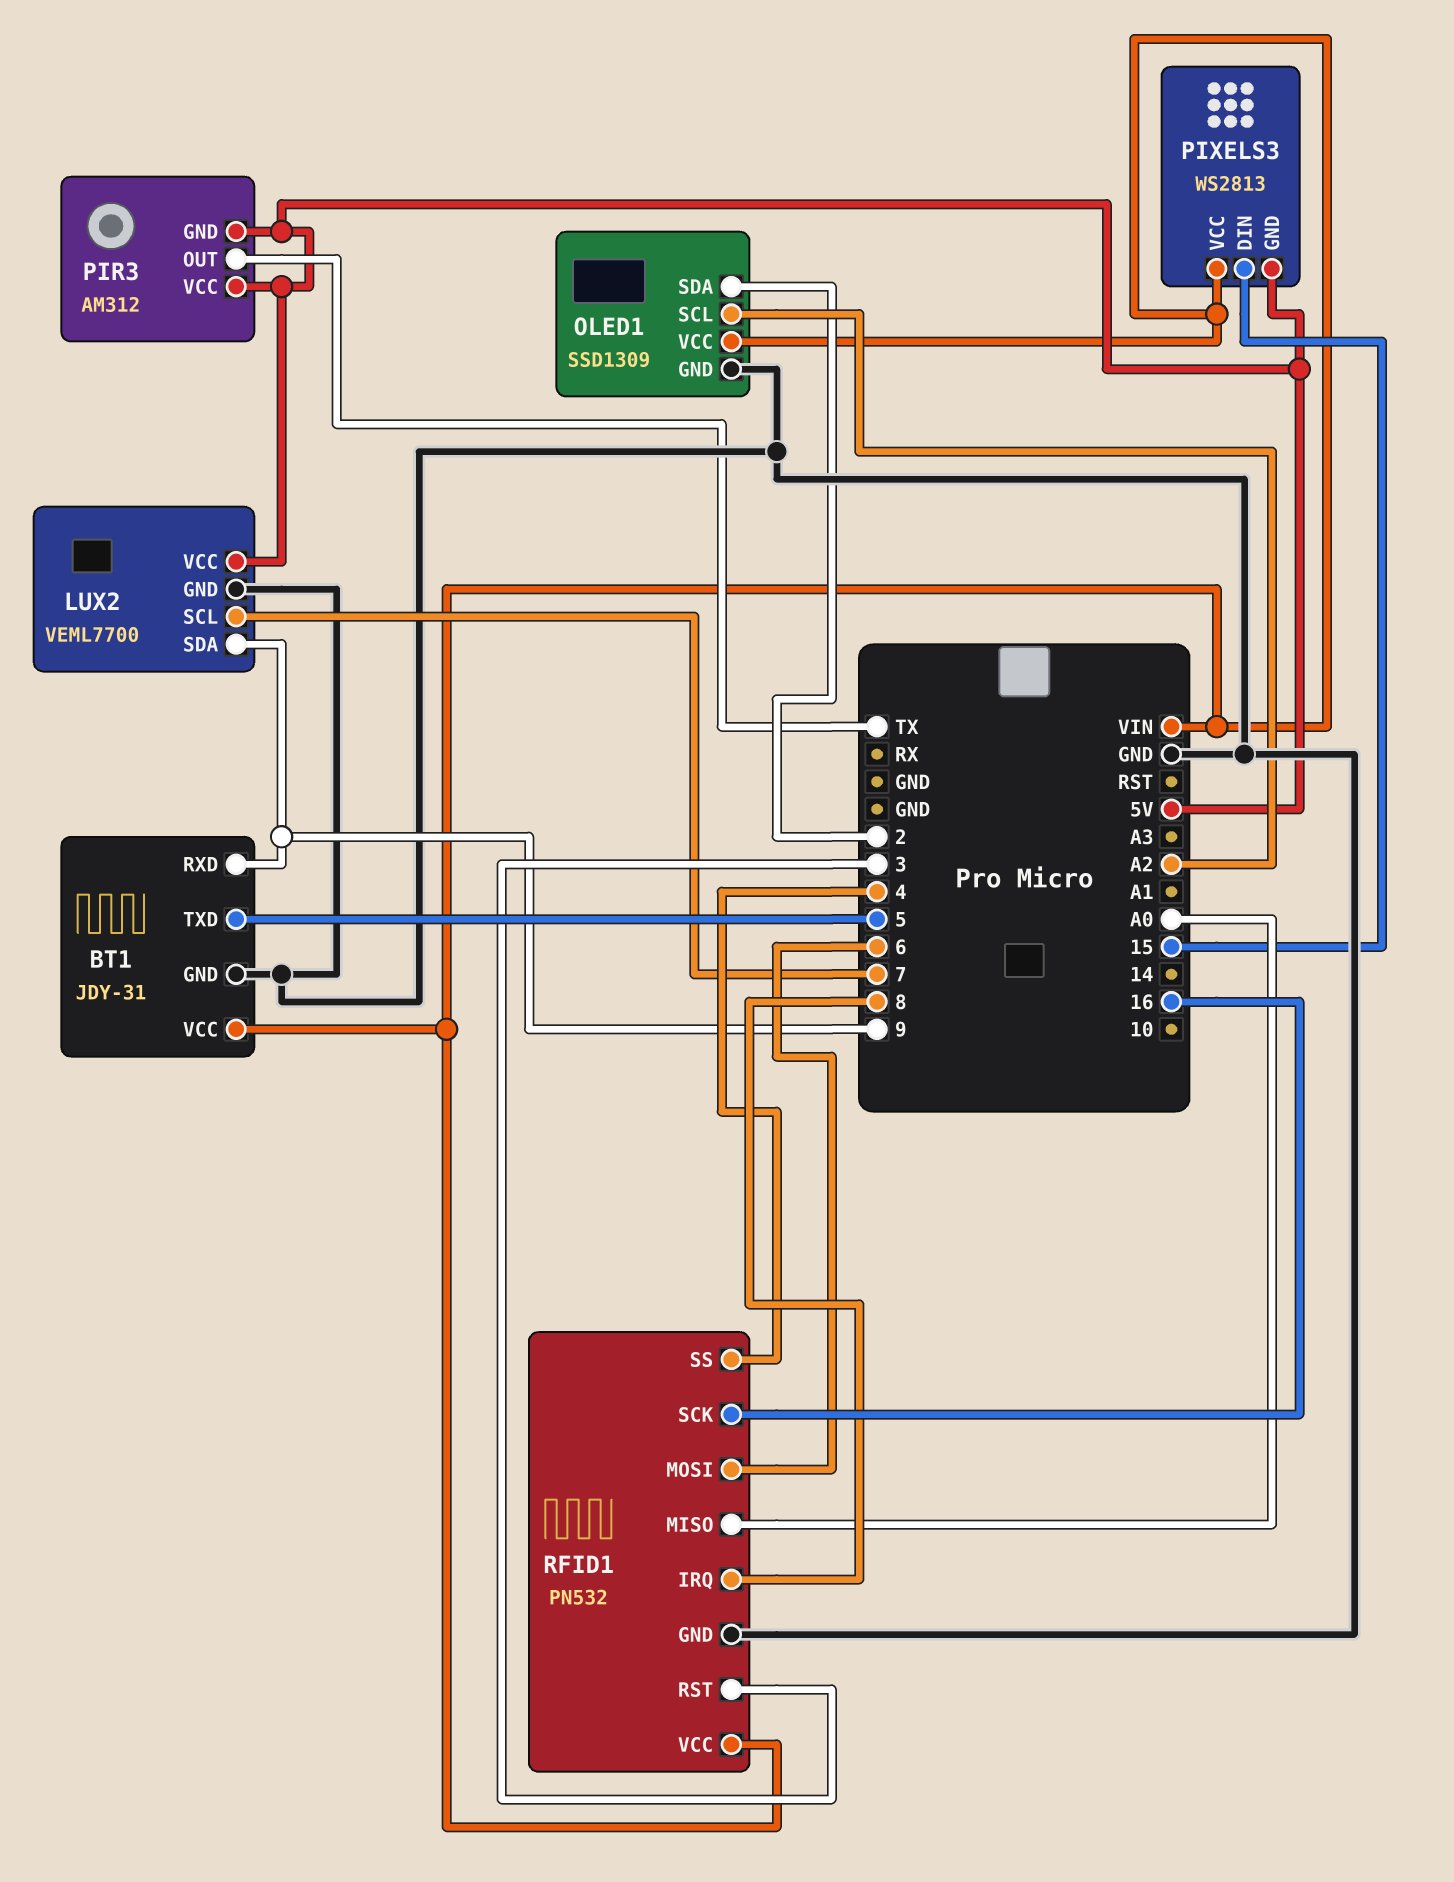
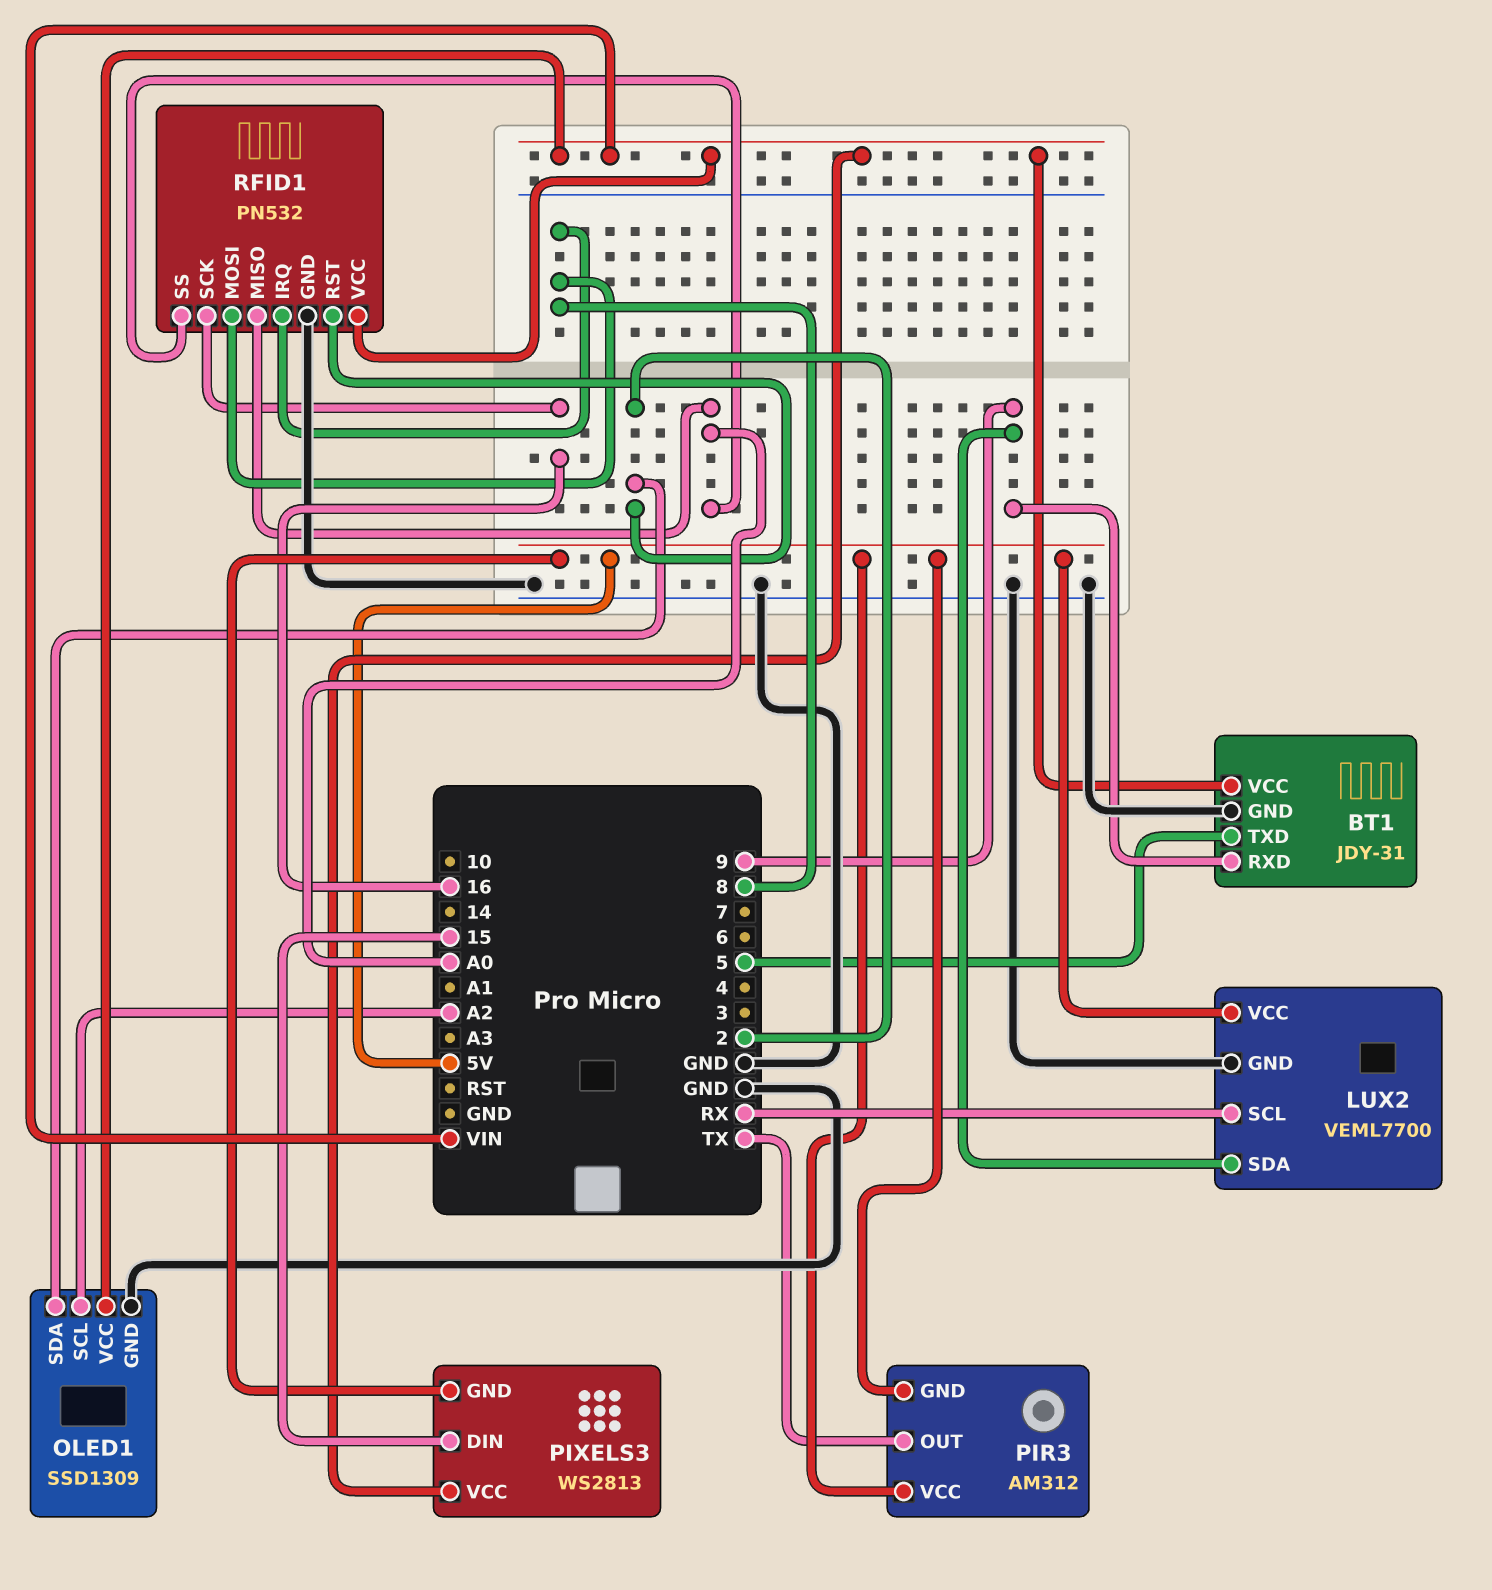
LUX2 pin SCL: 7 -> RX
RFID1 pin MOSI: 6 -> 8
RFID1 pin RST: 3 -> 2
RFID1 pin SS: 4 -> A0

